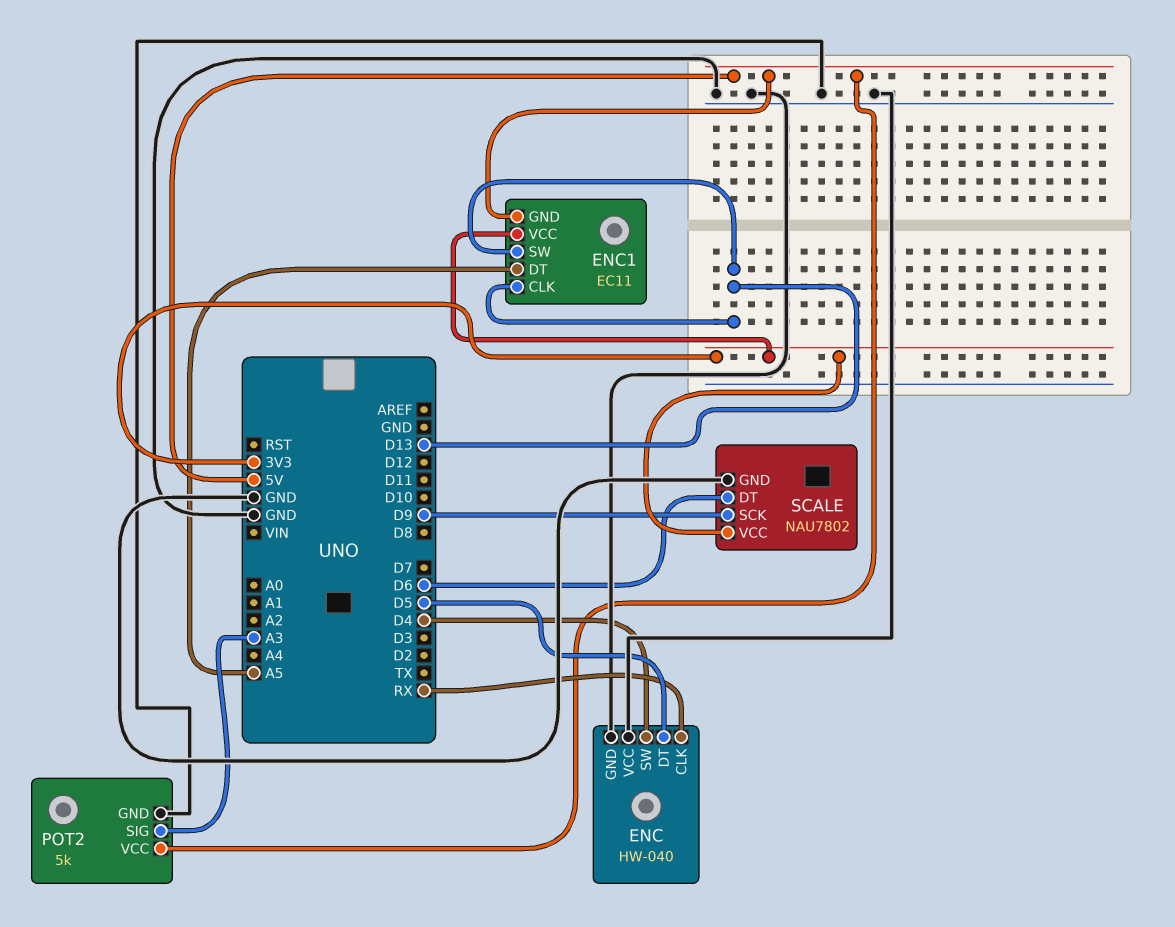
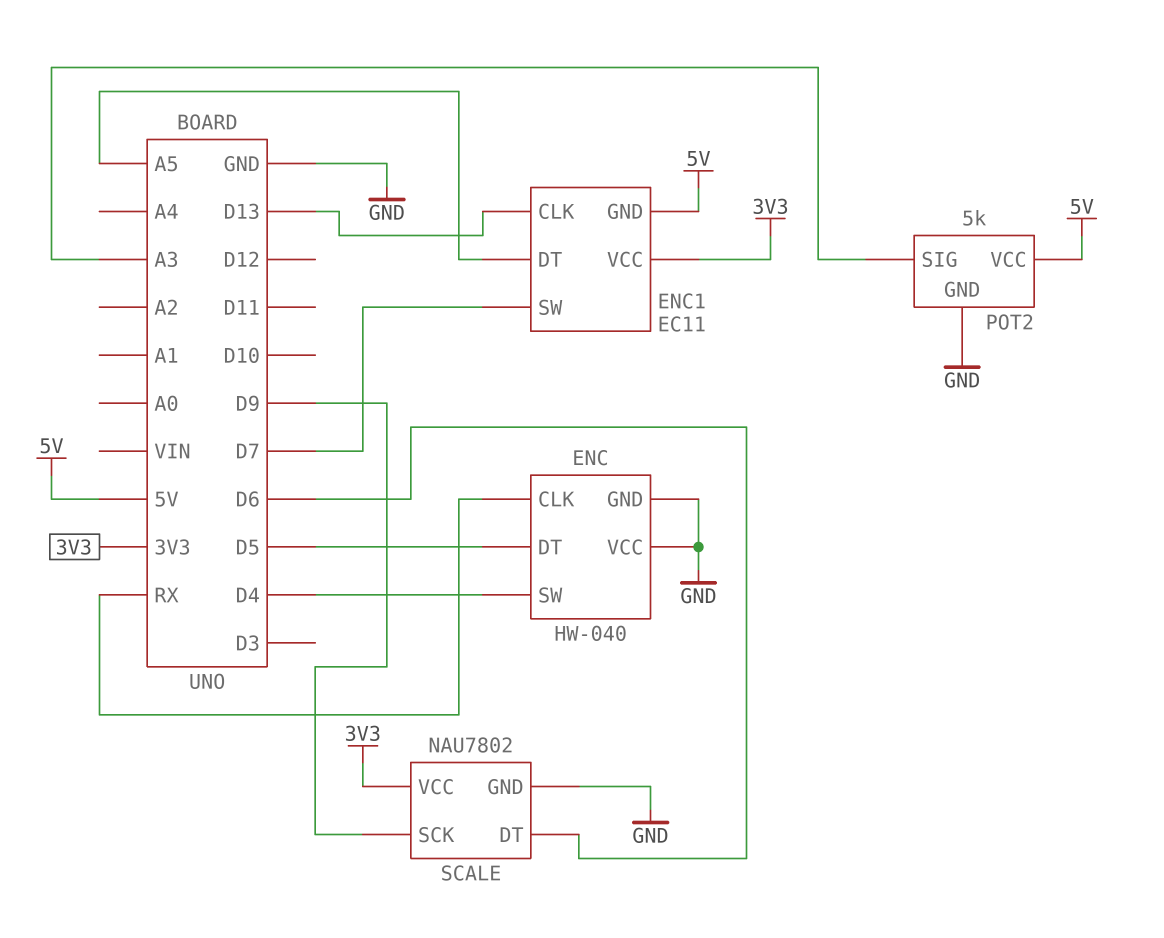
ENC1 pin SW: D13 -> D7

